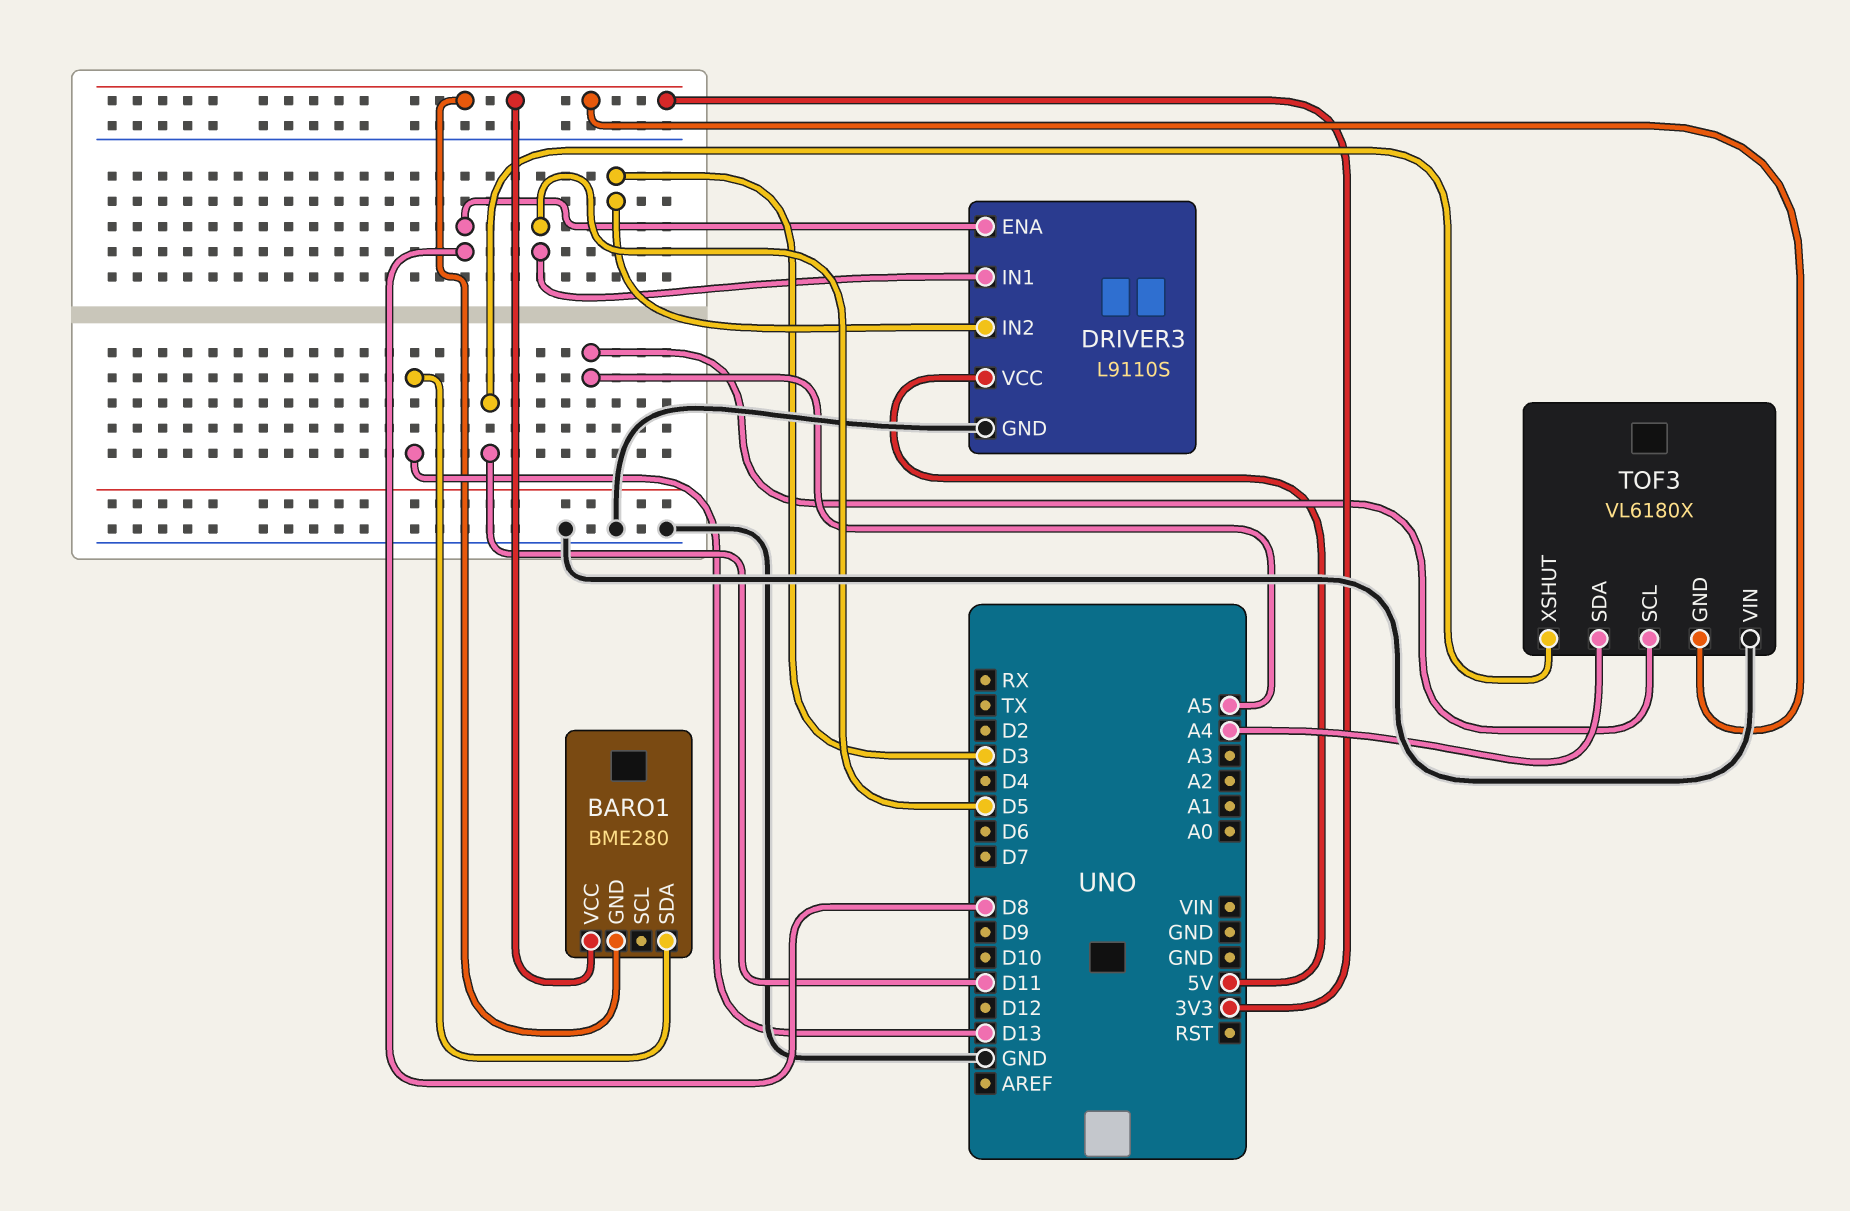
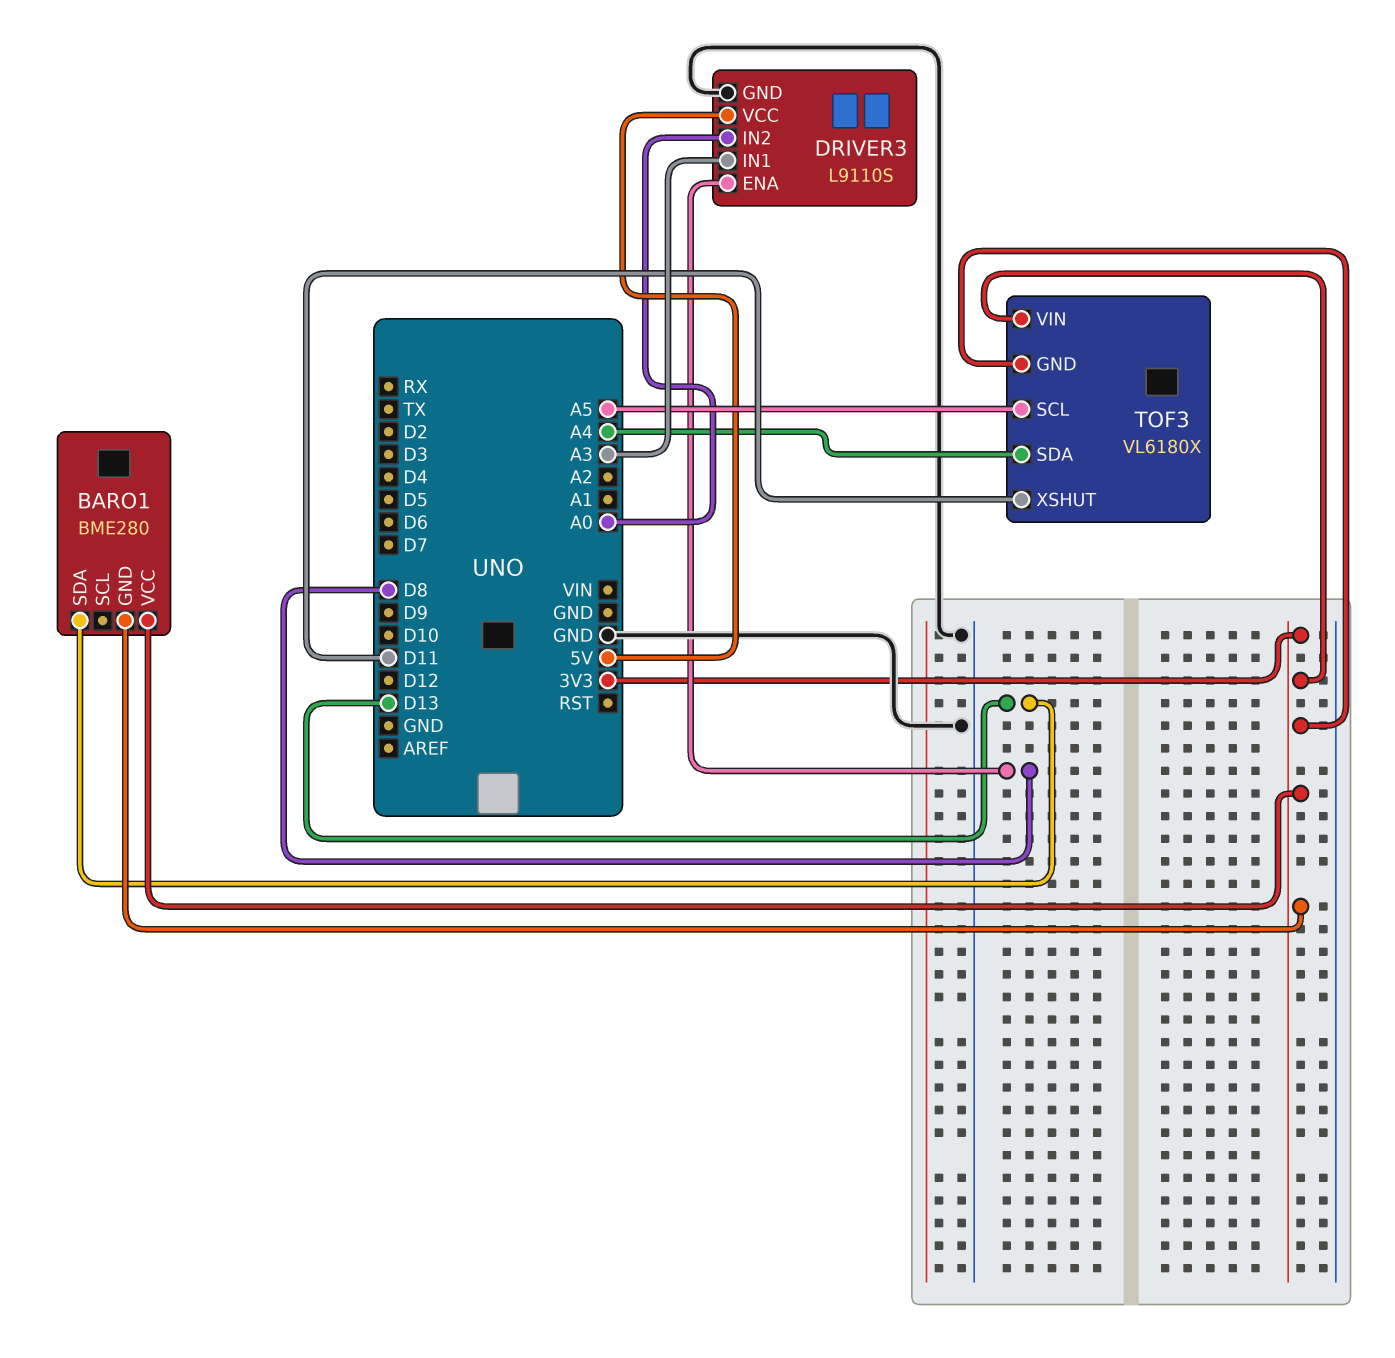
DRIVER3 pin IN1: D5 -> A3
DRIVER3 pin IN2: D3 -> A0
TOF3 pin VIN: GND -> 3V3

